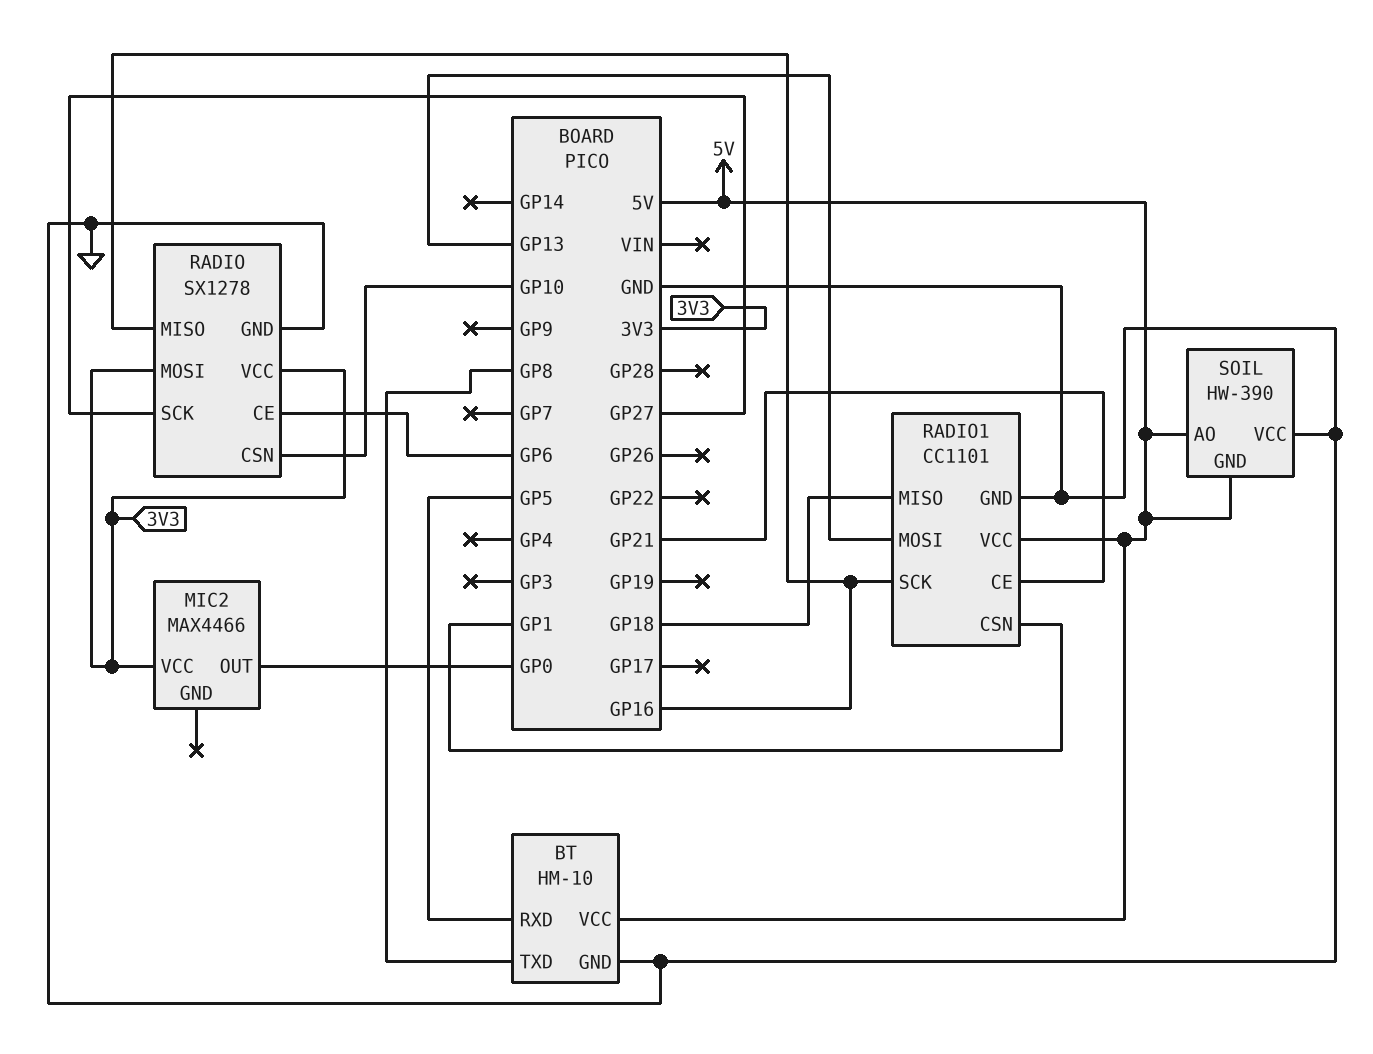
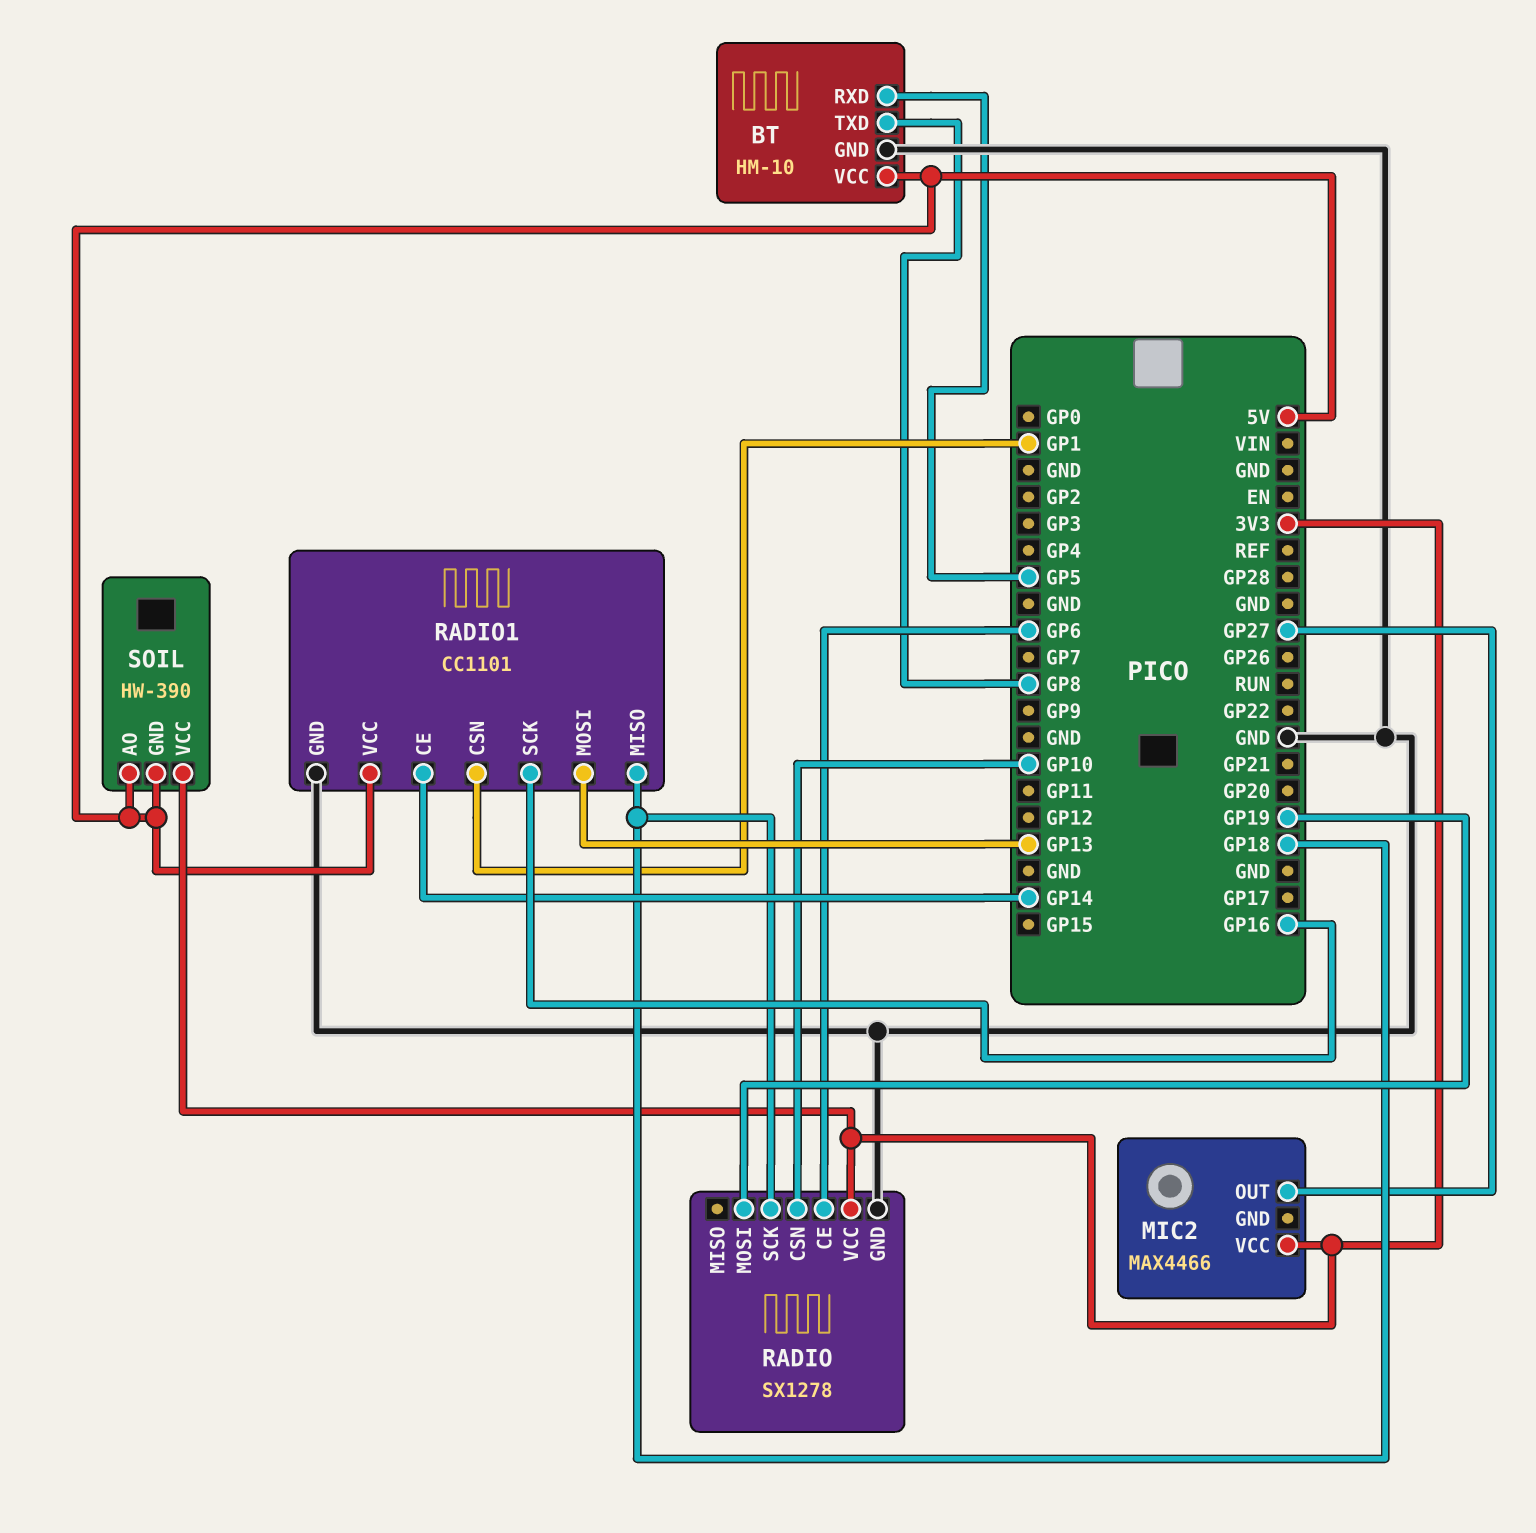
MIC2 pin OUT: GP0 -> GP27
RADIO pin MISO: GP16 -> none
RADIO pin MOSI: 3V3 -> GP19
RADIO pin SCK: GP27 -> GP18
RADIO1 pin CE: GP21 -> GP14
SOIL pin VCC: GND -> 3V3

